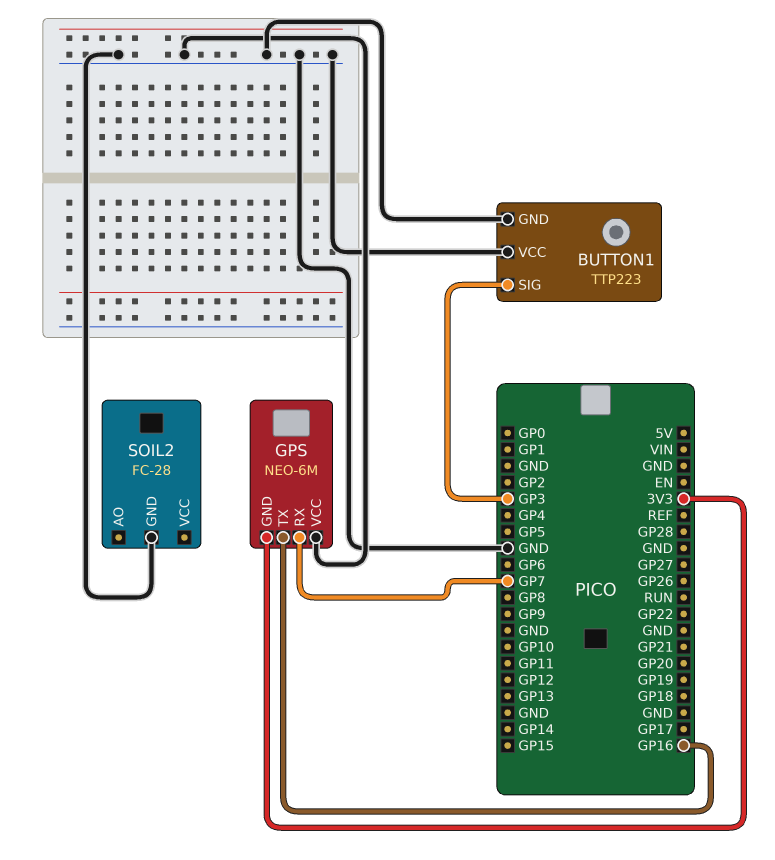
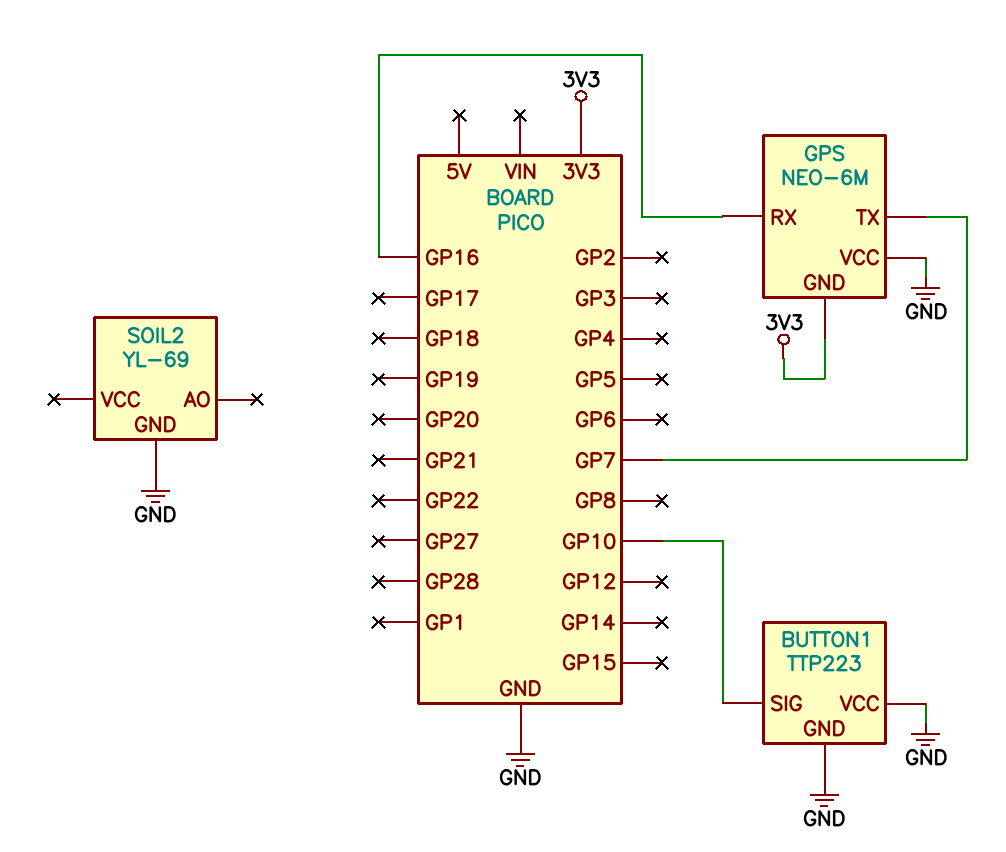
BUTTON1 pin SIG: GP3 -> GP10
GPS pin RX: GP7 -> GP16
GPS pin TX: GP16 -> GP7
SOIL2: FC-28 -> YL-69

